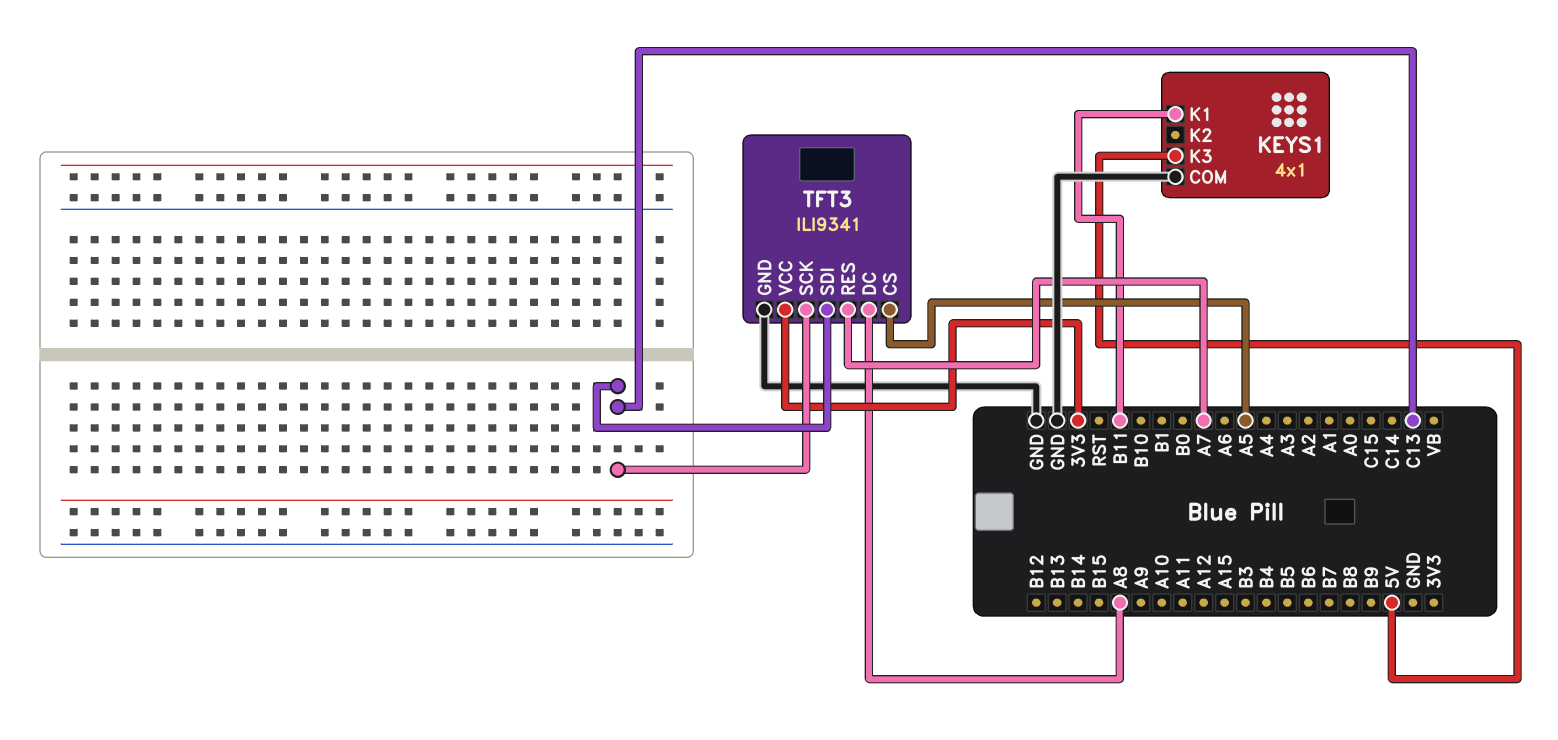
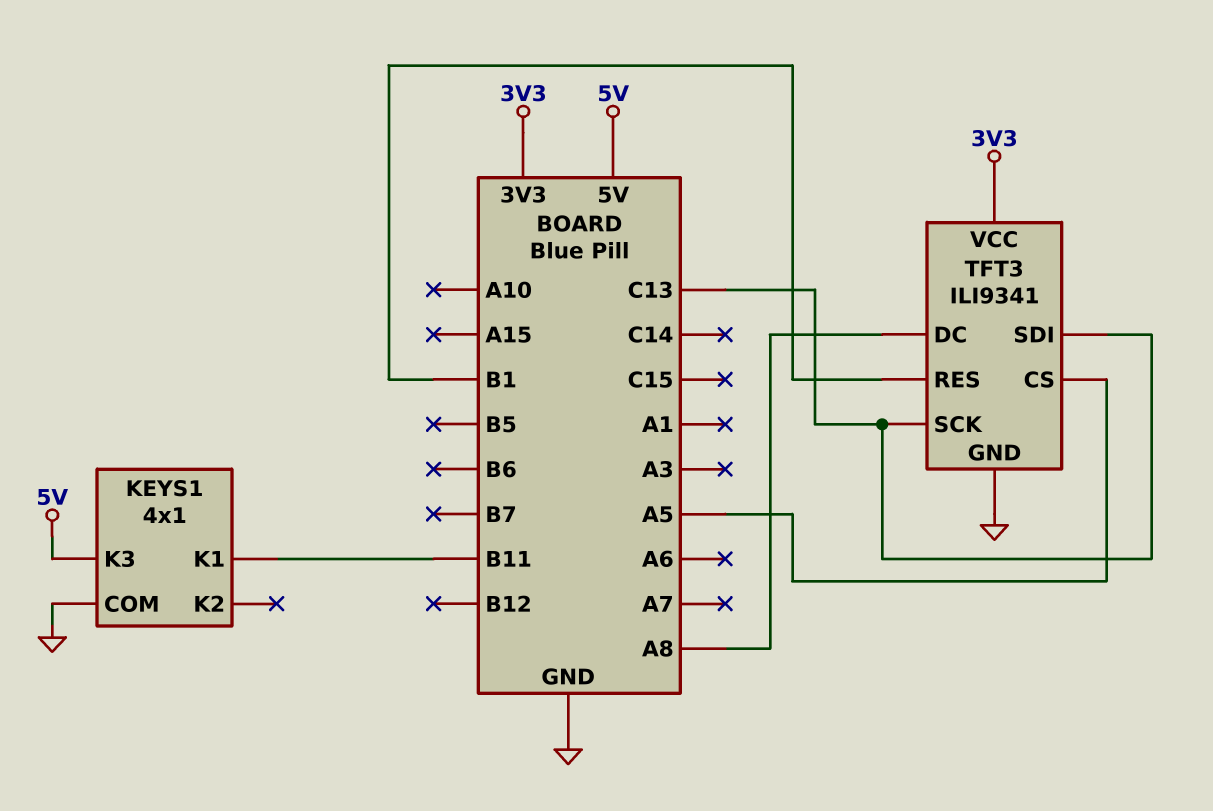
TFT3 pin RES: A7 -> B1

